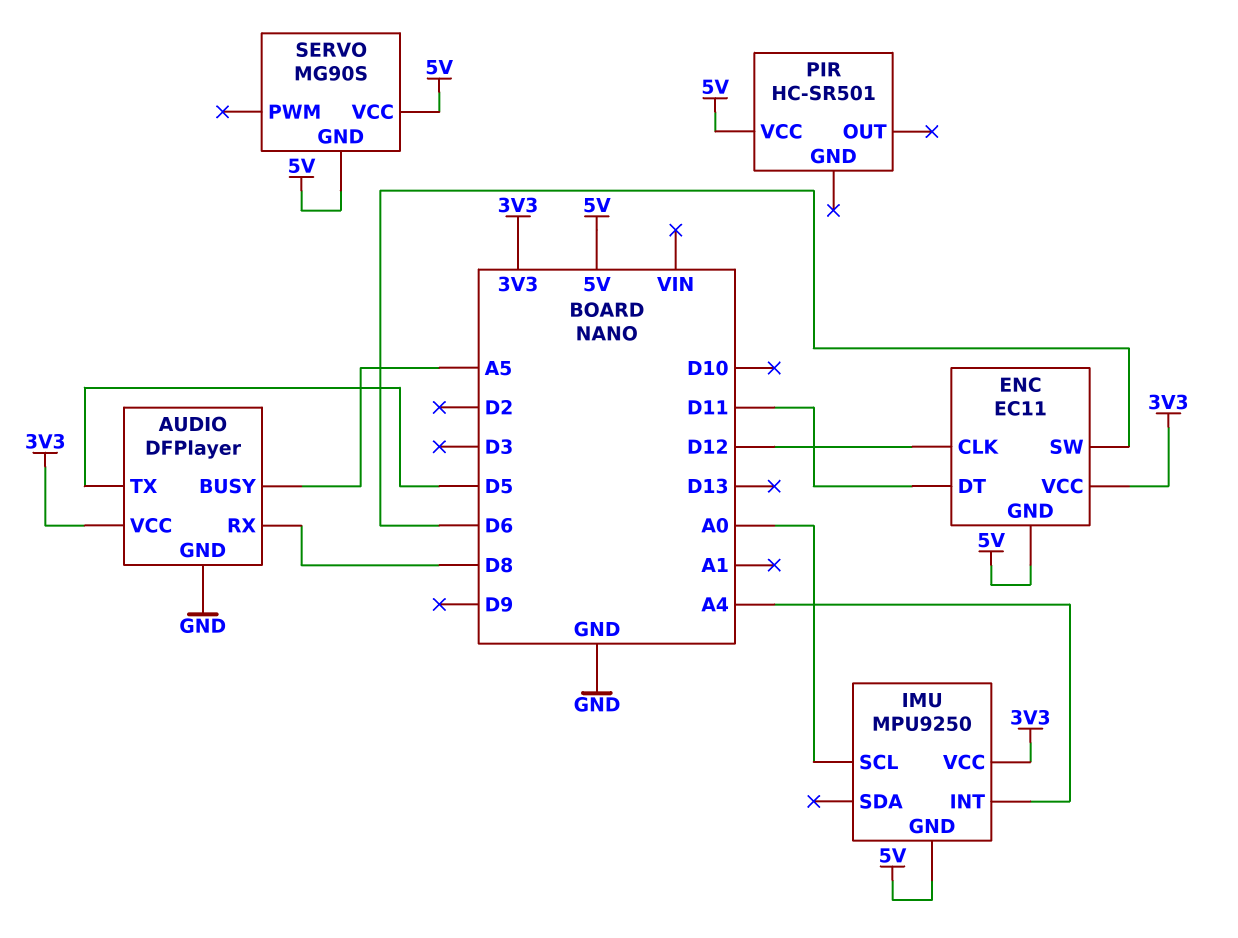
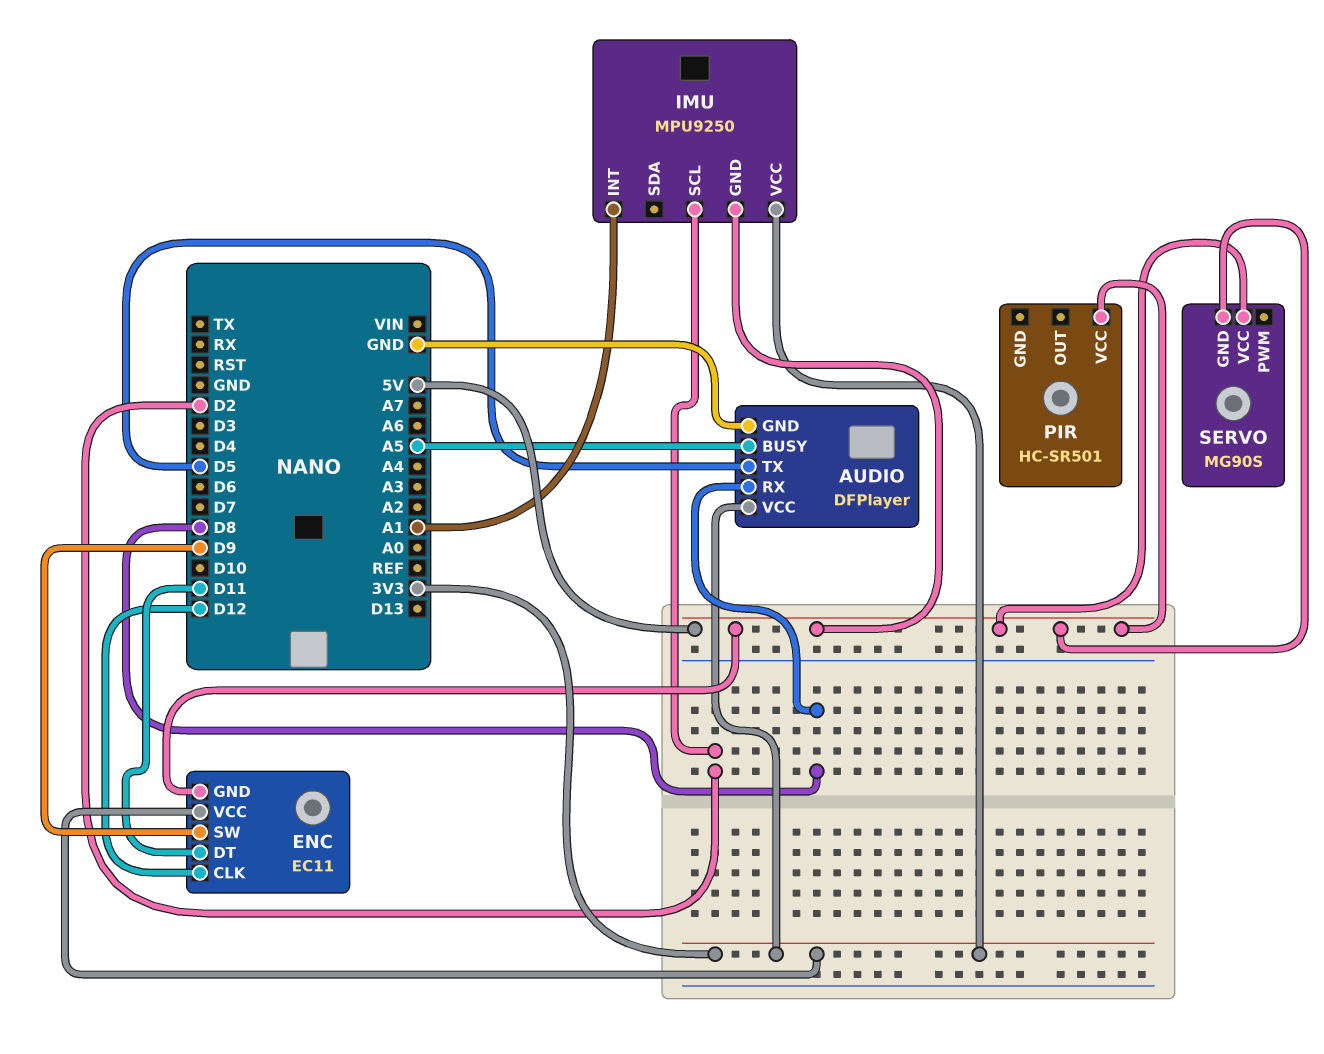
ENC pin SW: D6 -> D9
IMU pin INT: A4 -> A1
IMU pin SCL: A0 -> D2

